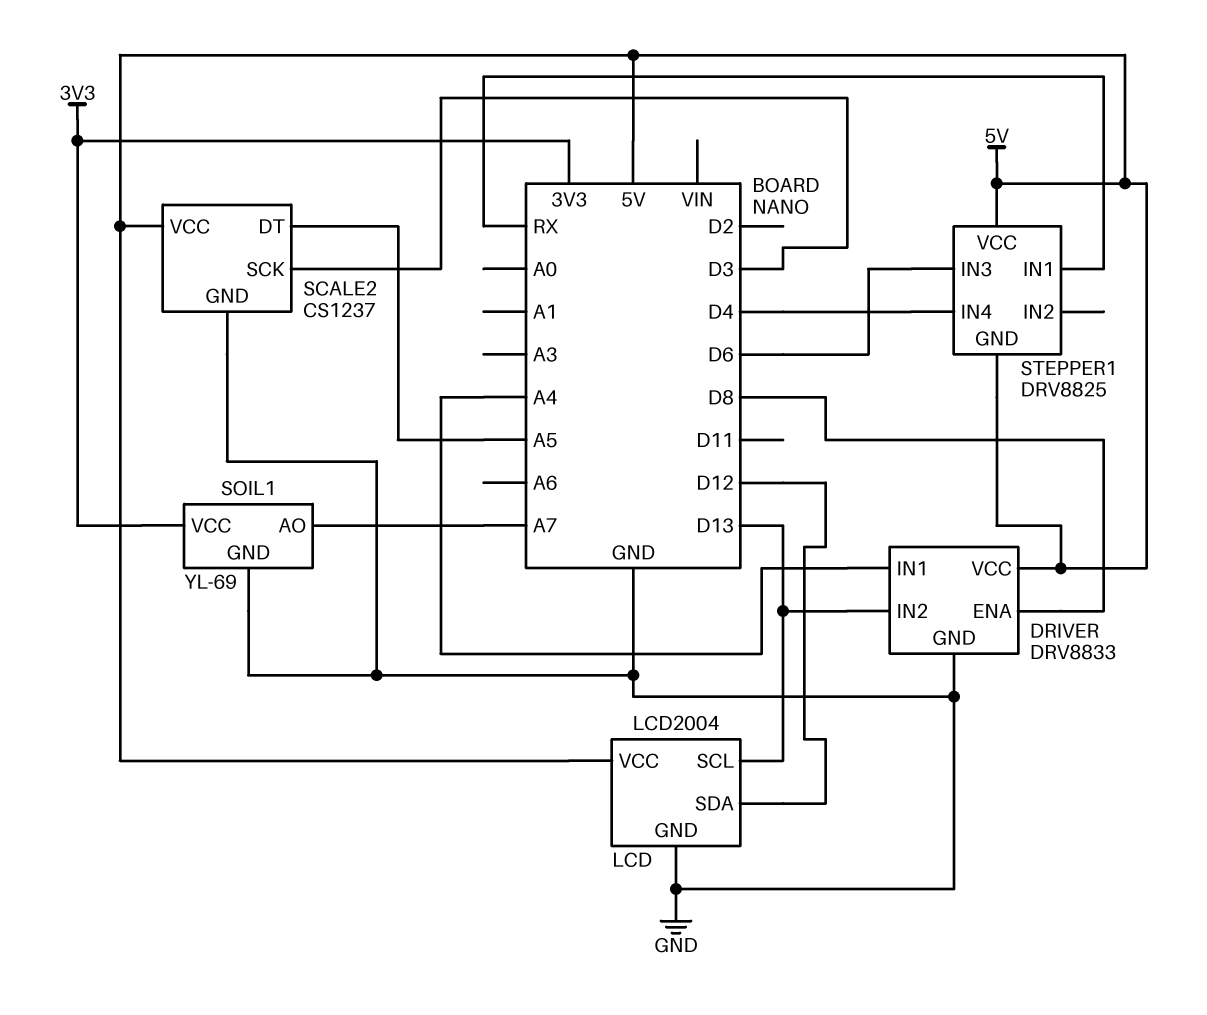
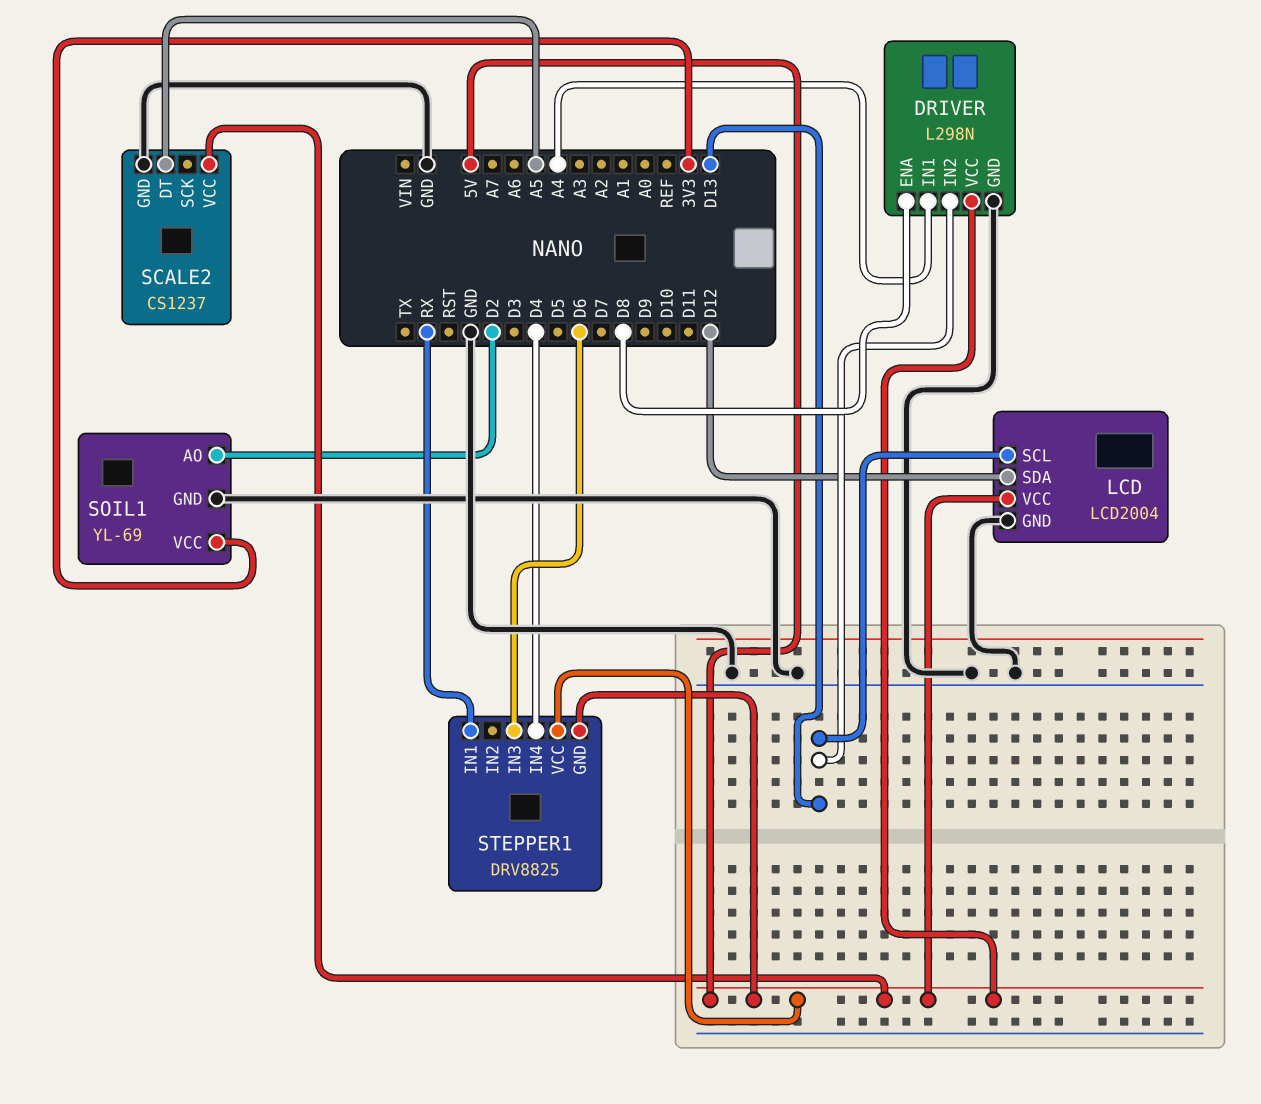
DRIVER: DRV8833 -> L298N
SCALE2 pin SCK: D3 -> none
SOIL1 pin AO: A7 -> D2

